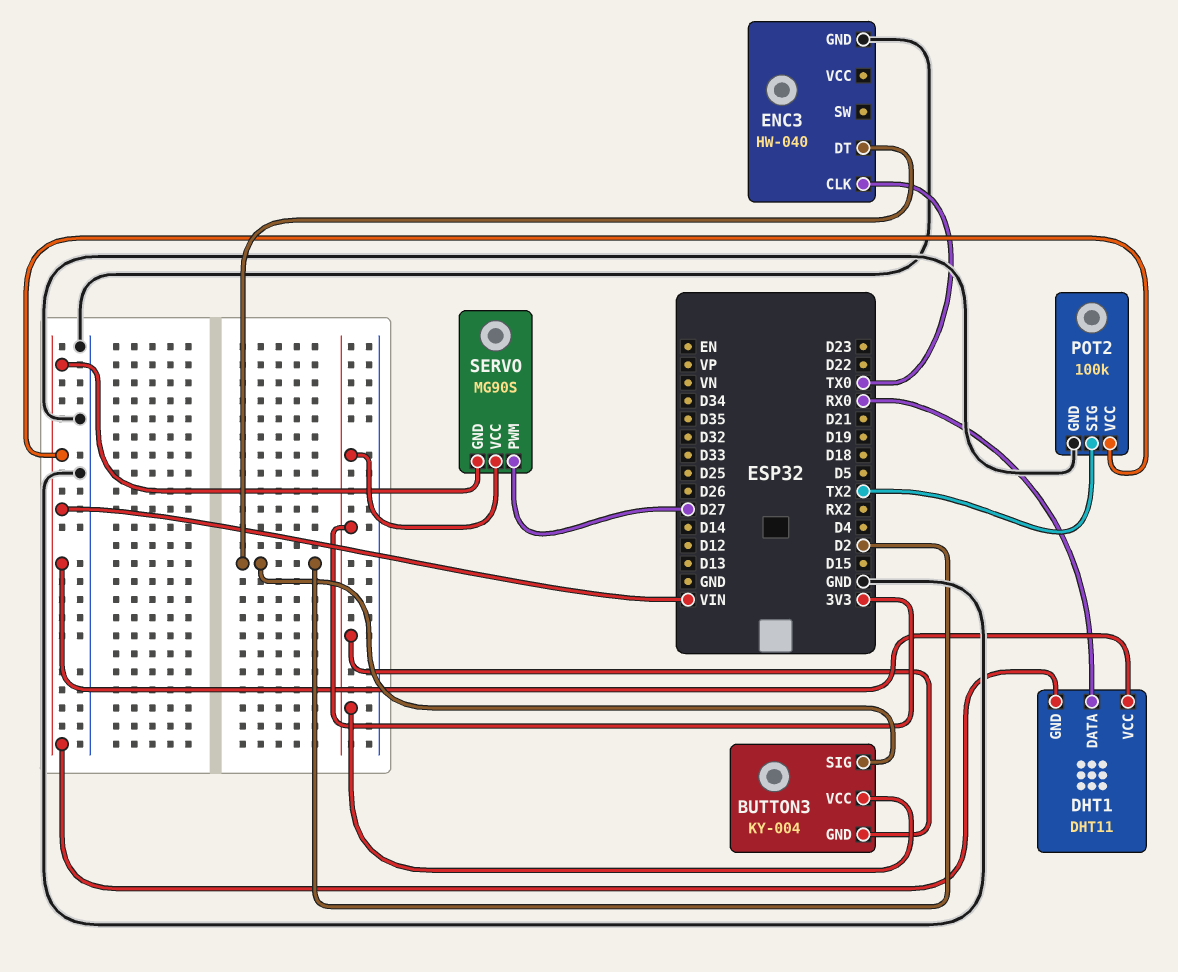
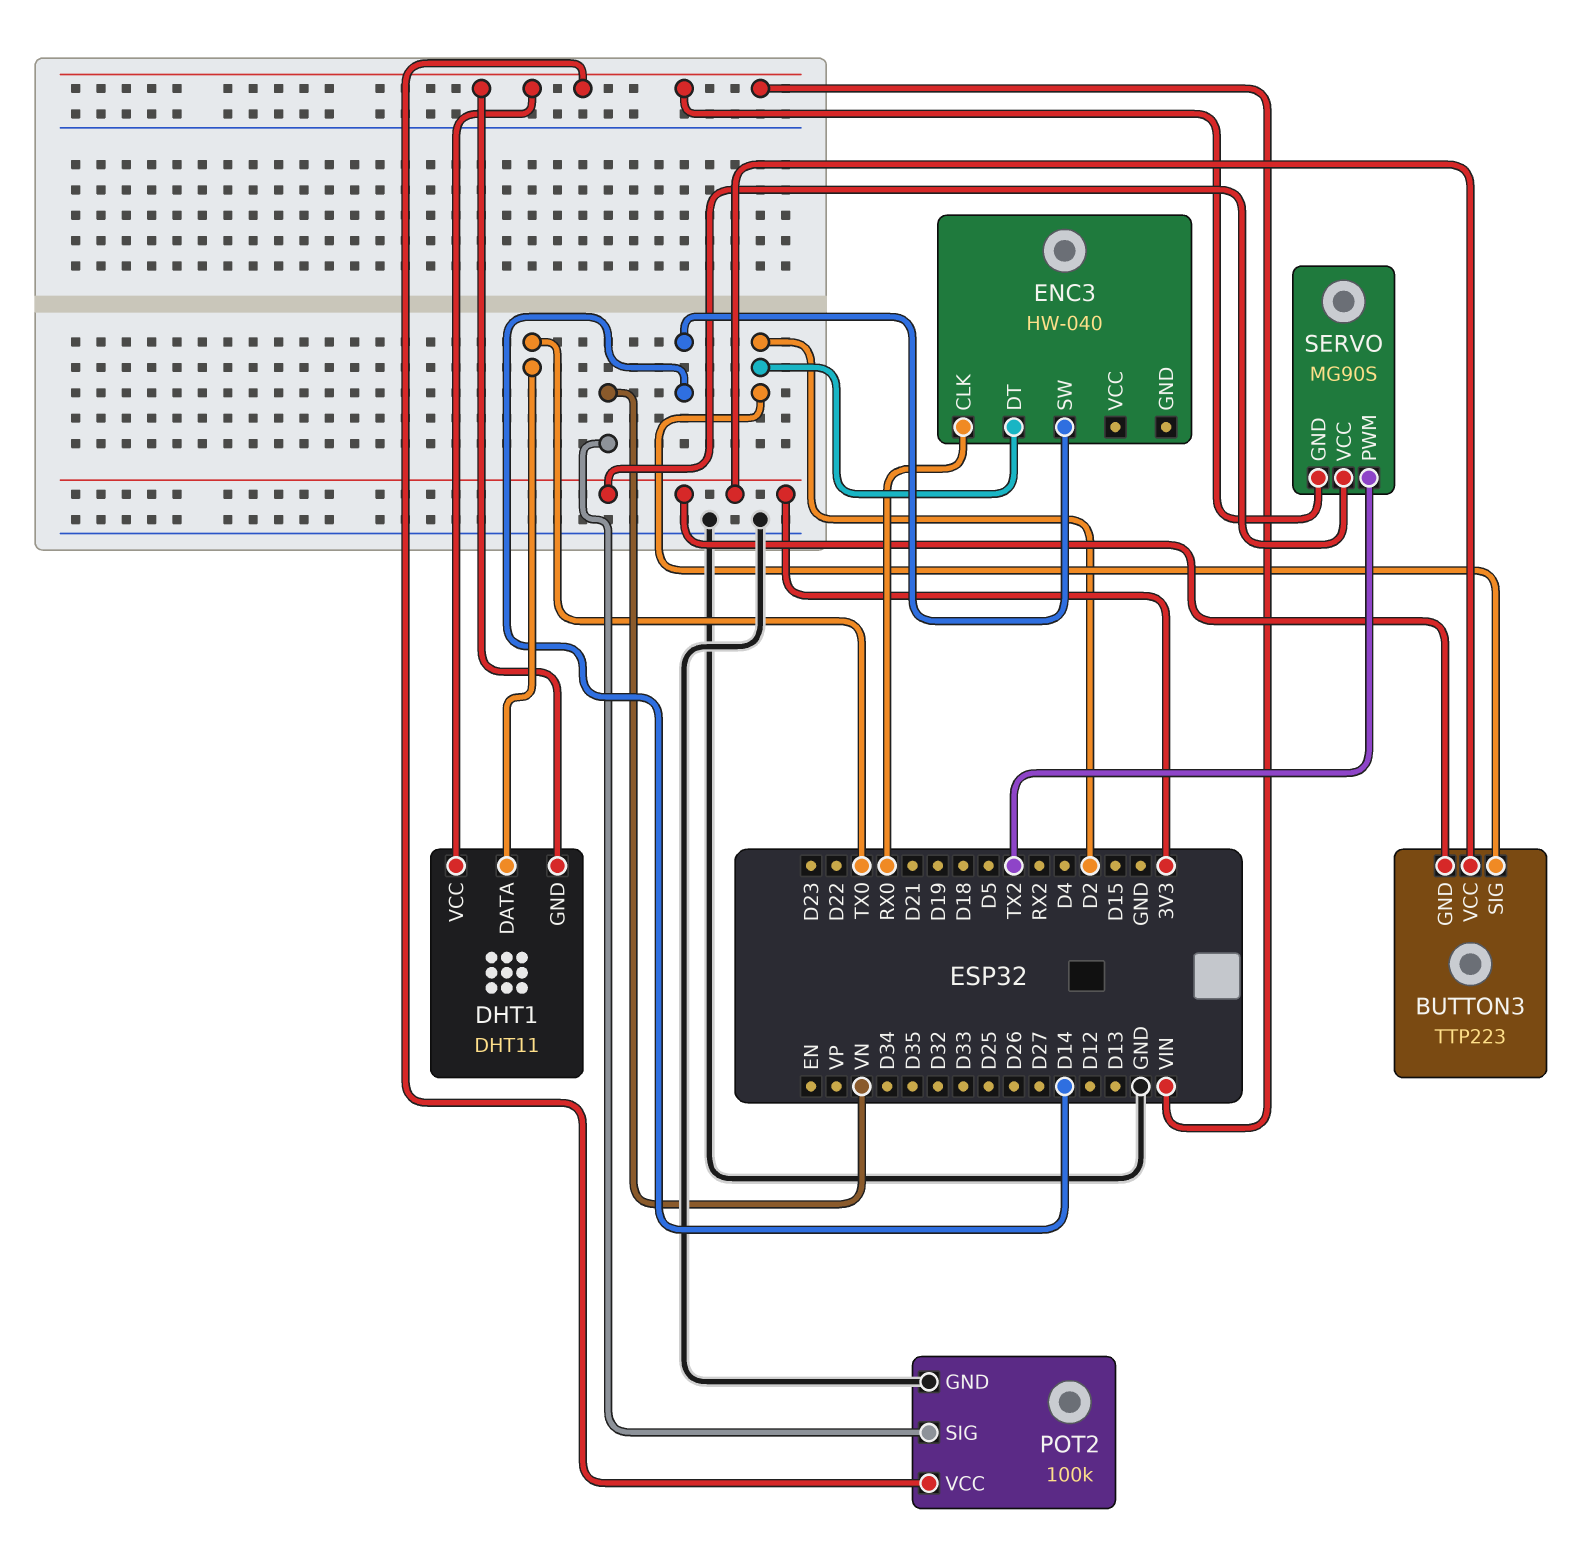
BUTTON3: KY-004 -> TTP223
DHT1 pin DATA: RX0 -> TX0
ENC3 pin CLK: TX0 -> RX0
ENC3 pin GND: GND -> none
ENC3 pin SW: none -> D14
POT2 pin SIG: TX2 -> VN
SERVO pin PWM: D27 -> TX2

